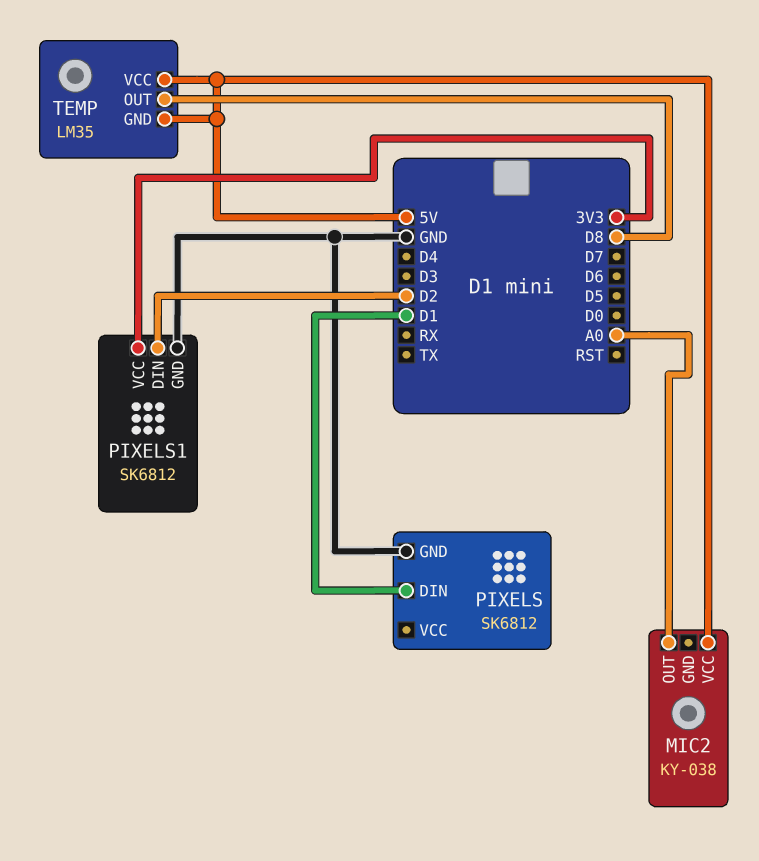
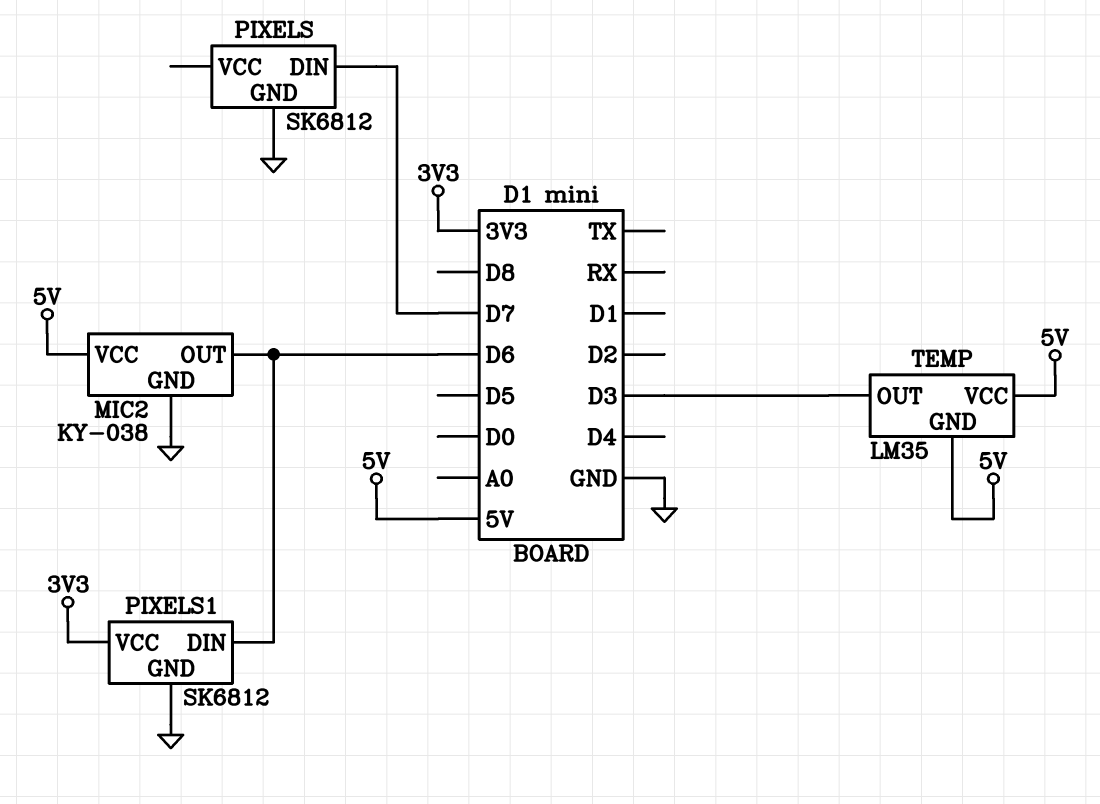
MIC2 pin GND: none -> GND
MIC2 pin OUT: A0 -> D6
PIXELS pin DIN: D1 -> D7
PIXELS1 pin DIN: D2 -> D6
TEMP pin OUT: D8 -> D3

